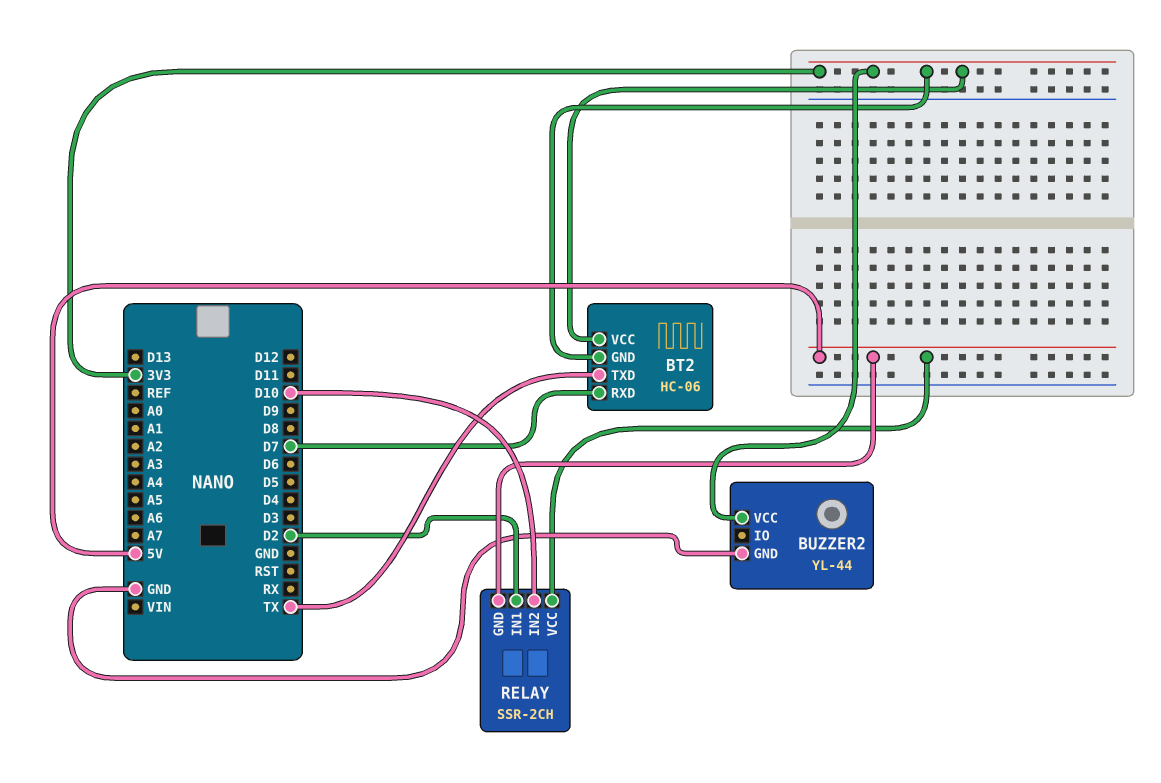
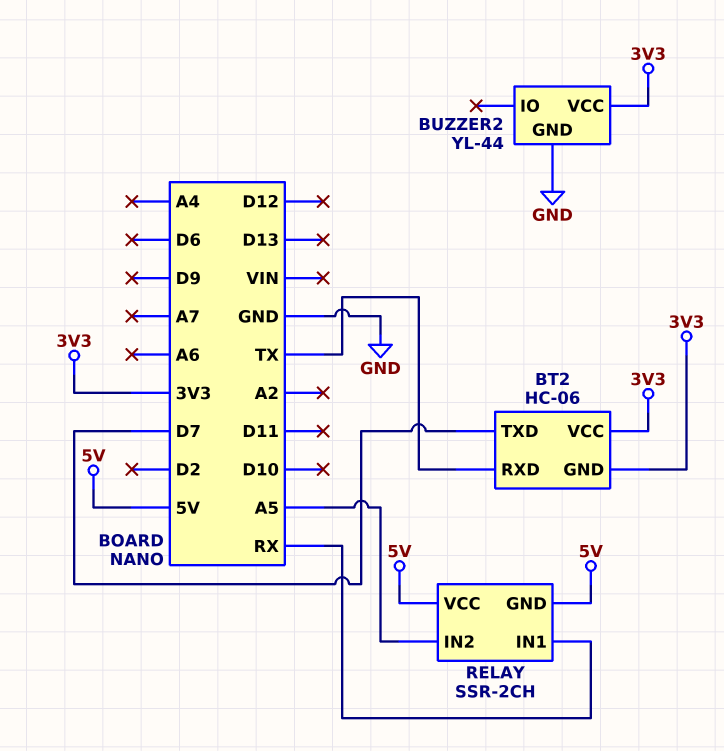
BT2 pin RXD: D7 -> TX
BT2 pin TXD: TX -> D7
RELAY pin IN1: D2 -> RX
RELAY pin IN2: D10 -> A5

